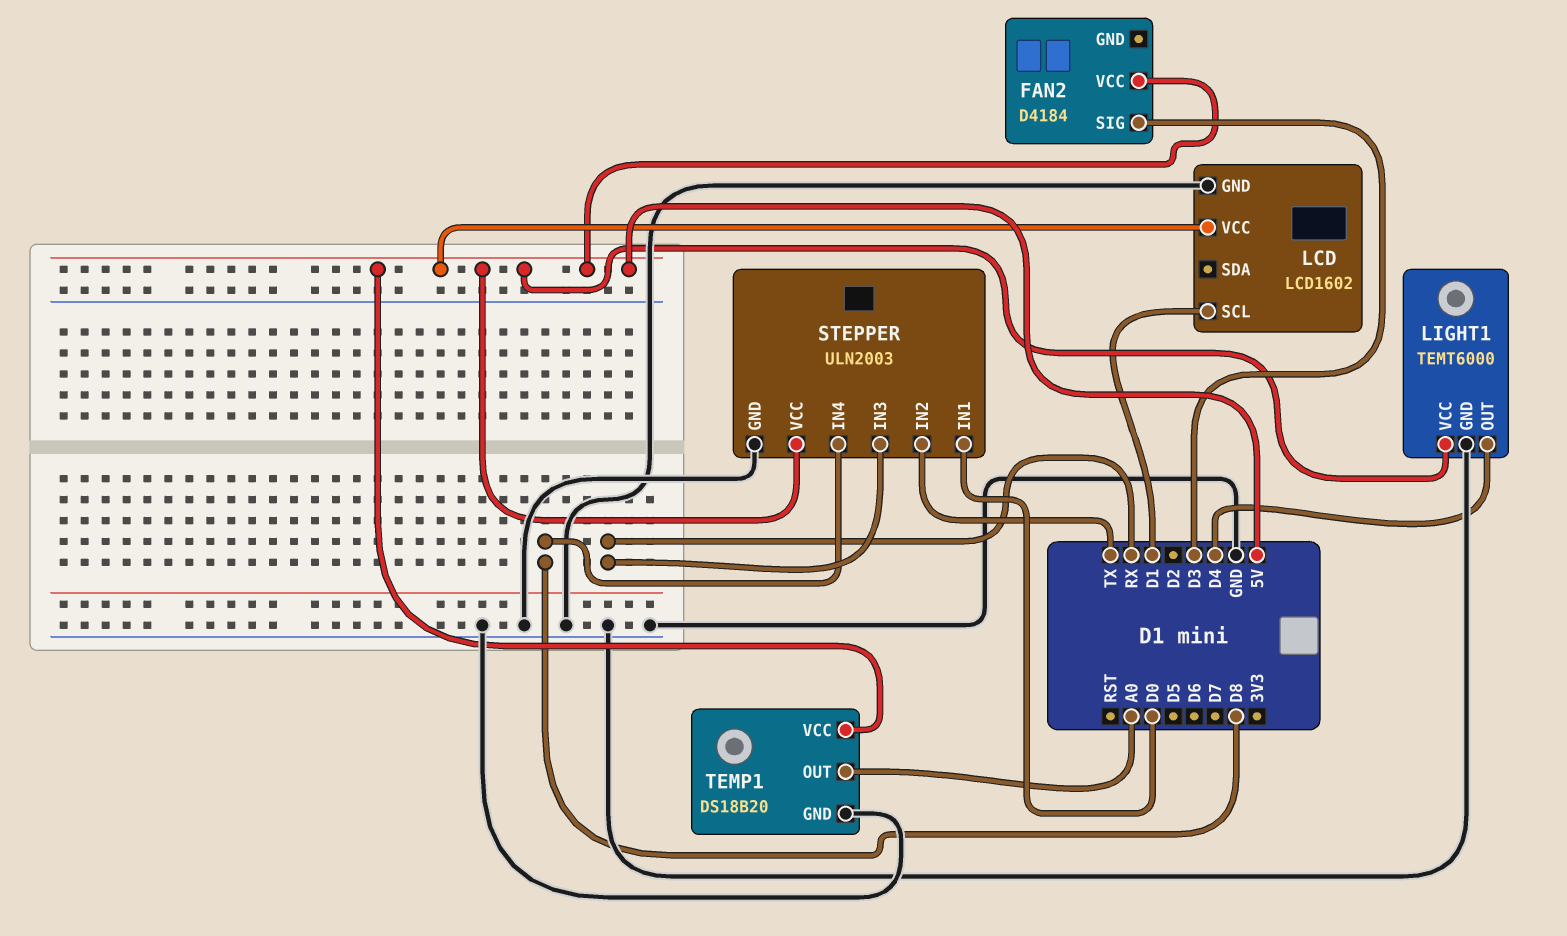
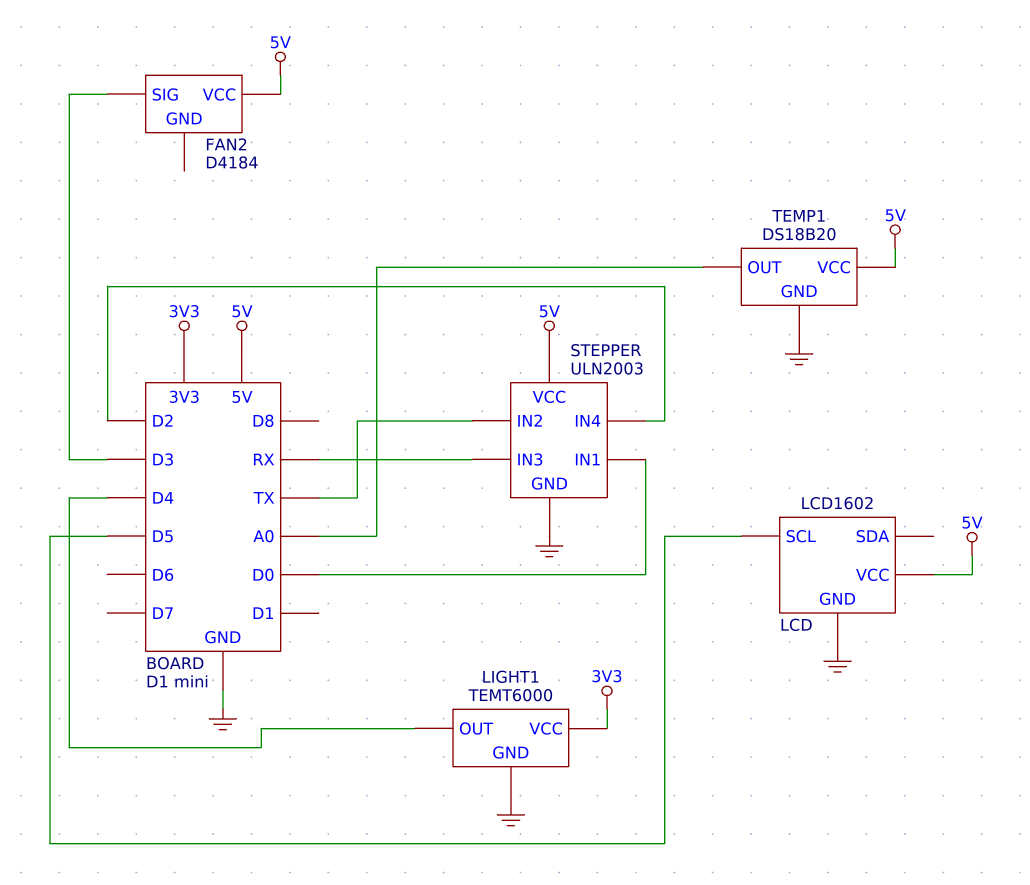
LCD pin SCL: D1 -> D5
LIGHT1 pin VCC: 5V -> 3V3
STEPPER pin IN4: D8 -> D2

